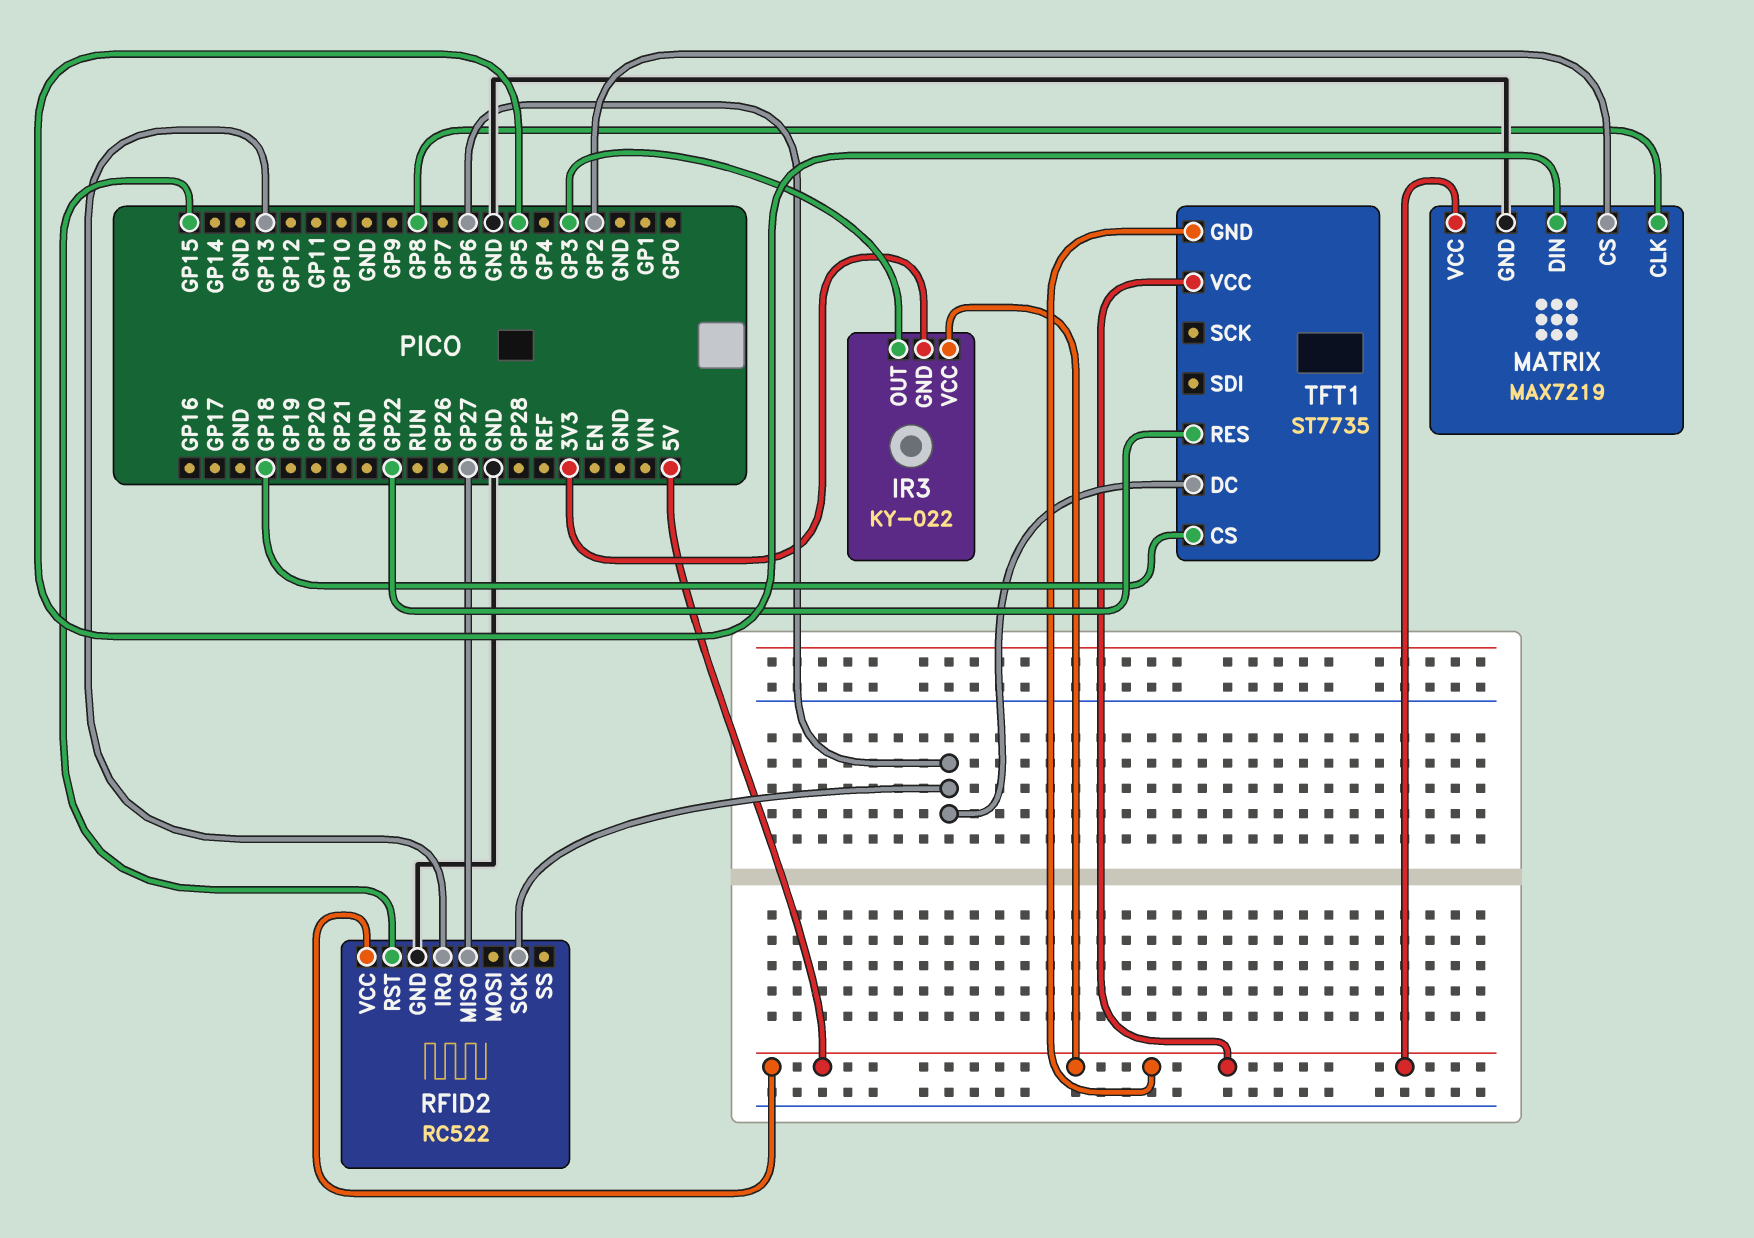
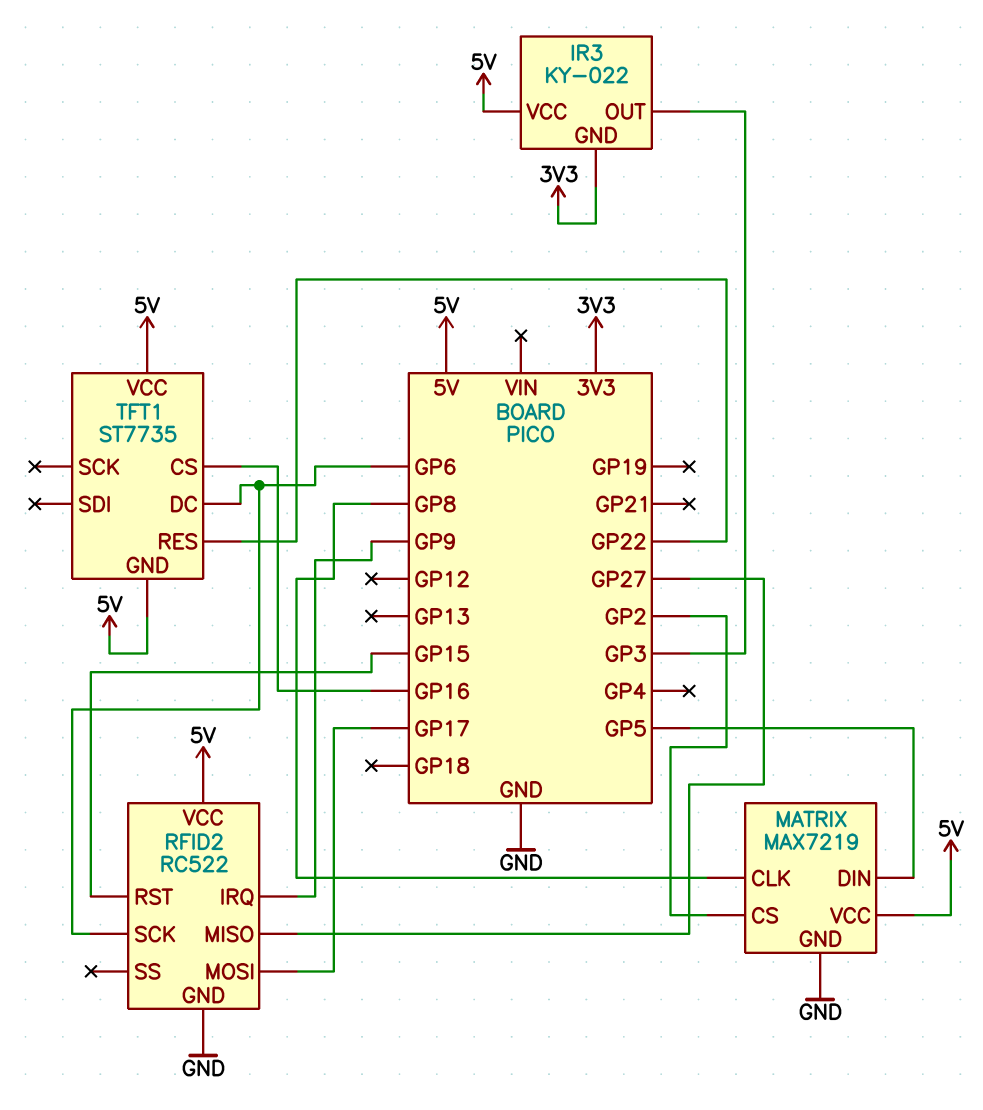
RFID2 pin IRQ: GP13 -> GP9
RFID2 pin MOSI: none -> GP17
TFT1 pin CS: GP18 -> GP16

